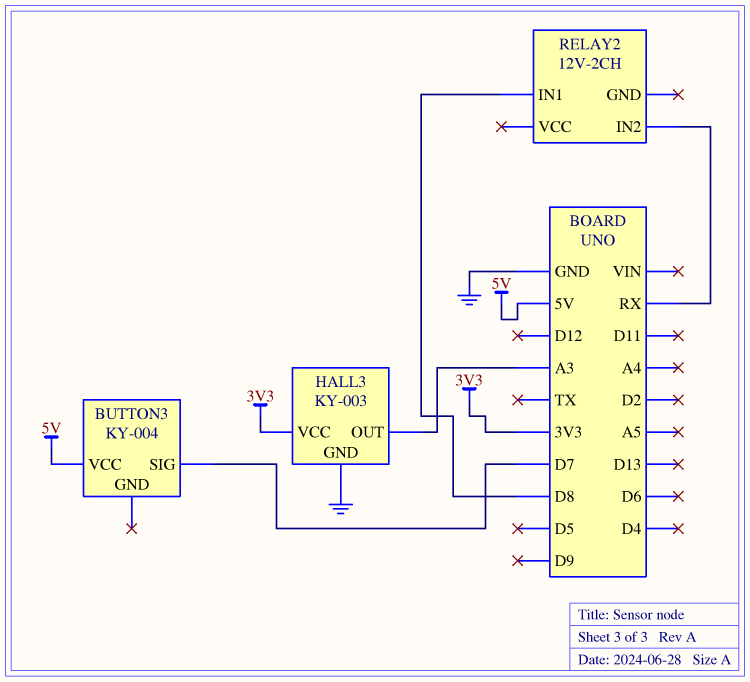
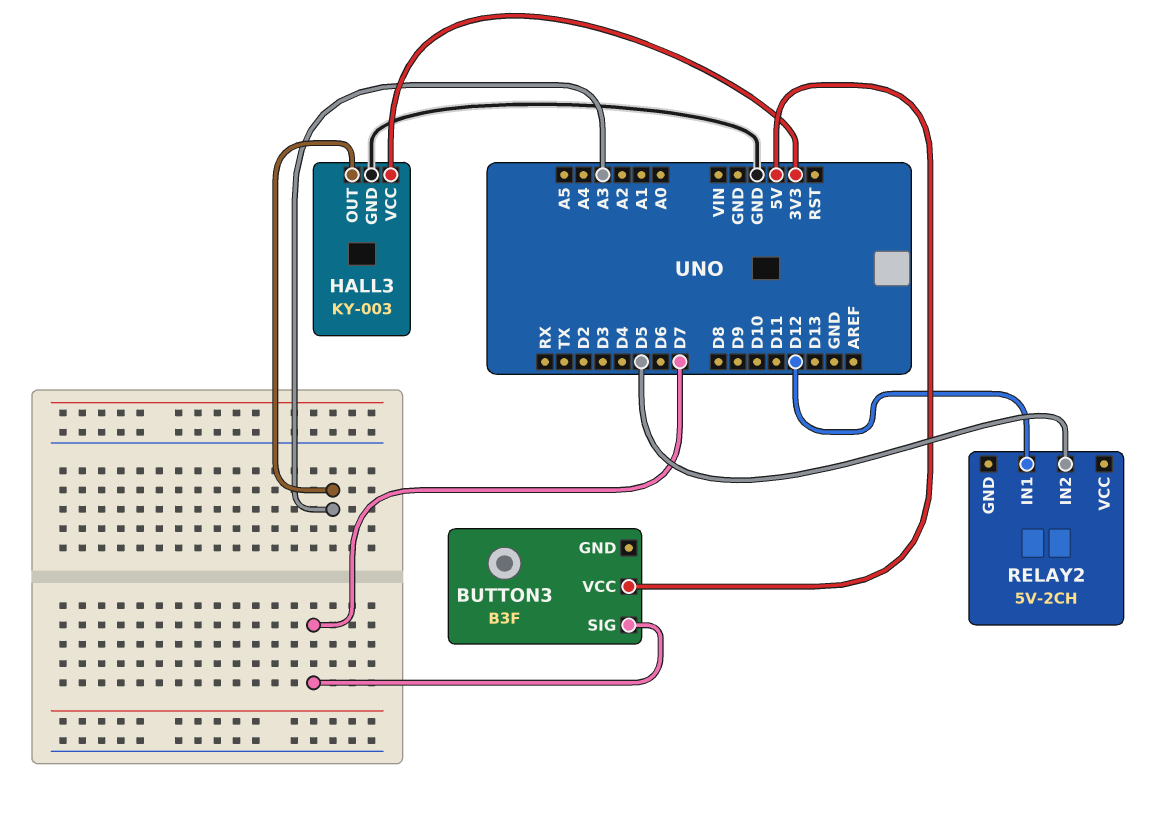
BUTTON3: KY-004 -> B3F
RELAY2: 12V-2CH -> 5V-2CH
RELAY2 pin IN1: D8 -> D12
RELAY2 pin IN2: RX -> D5

